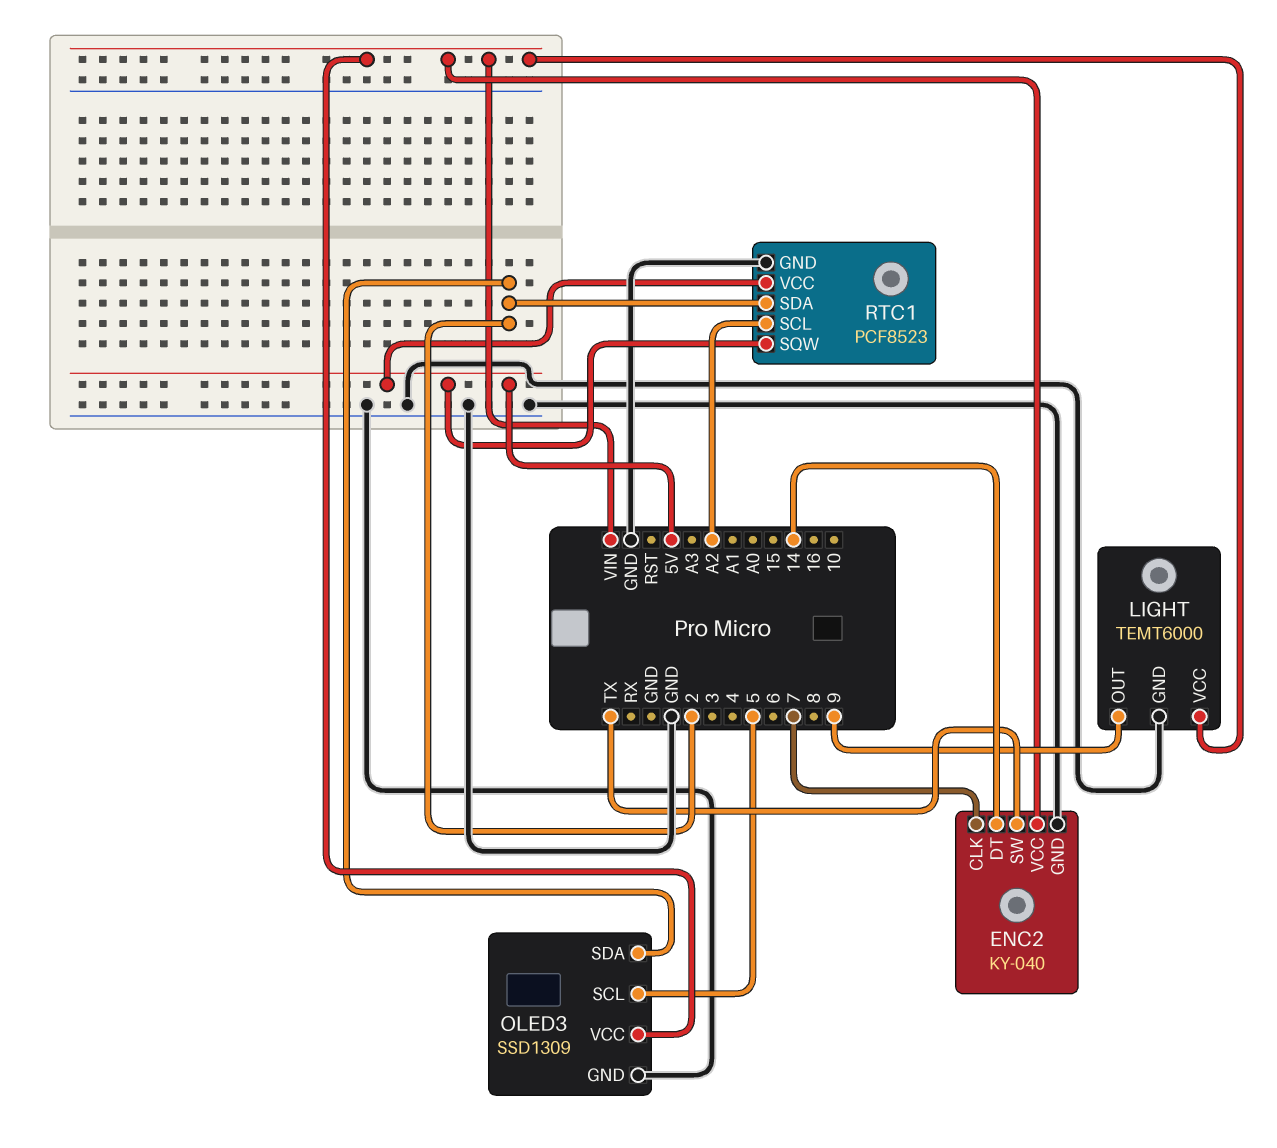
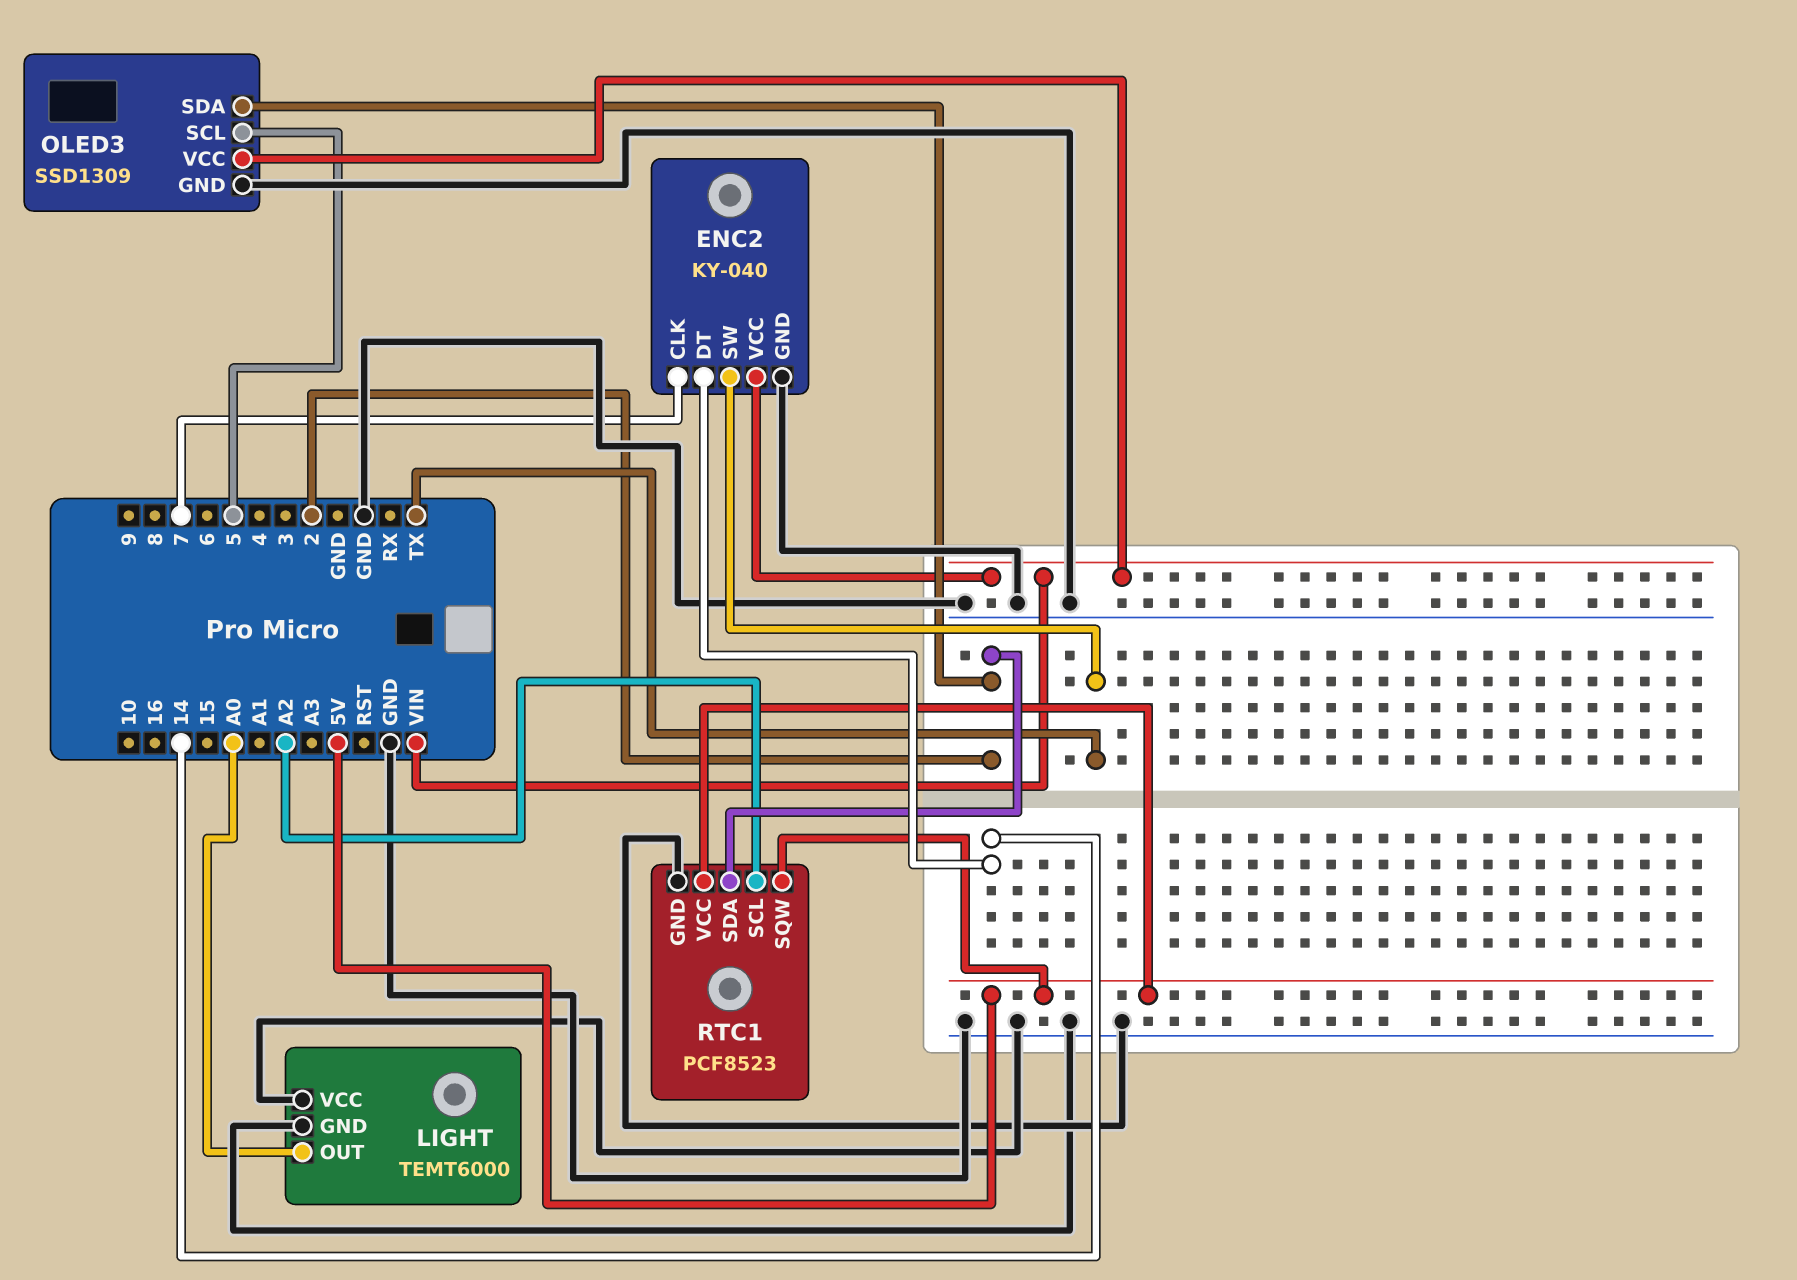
LIGHT pin OUT: 9 -> A0
LIGHT pin VCC: VIN -> GND

